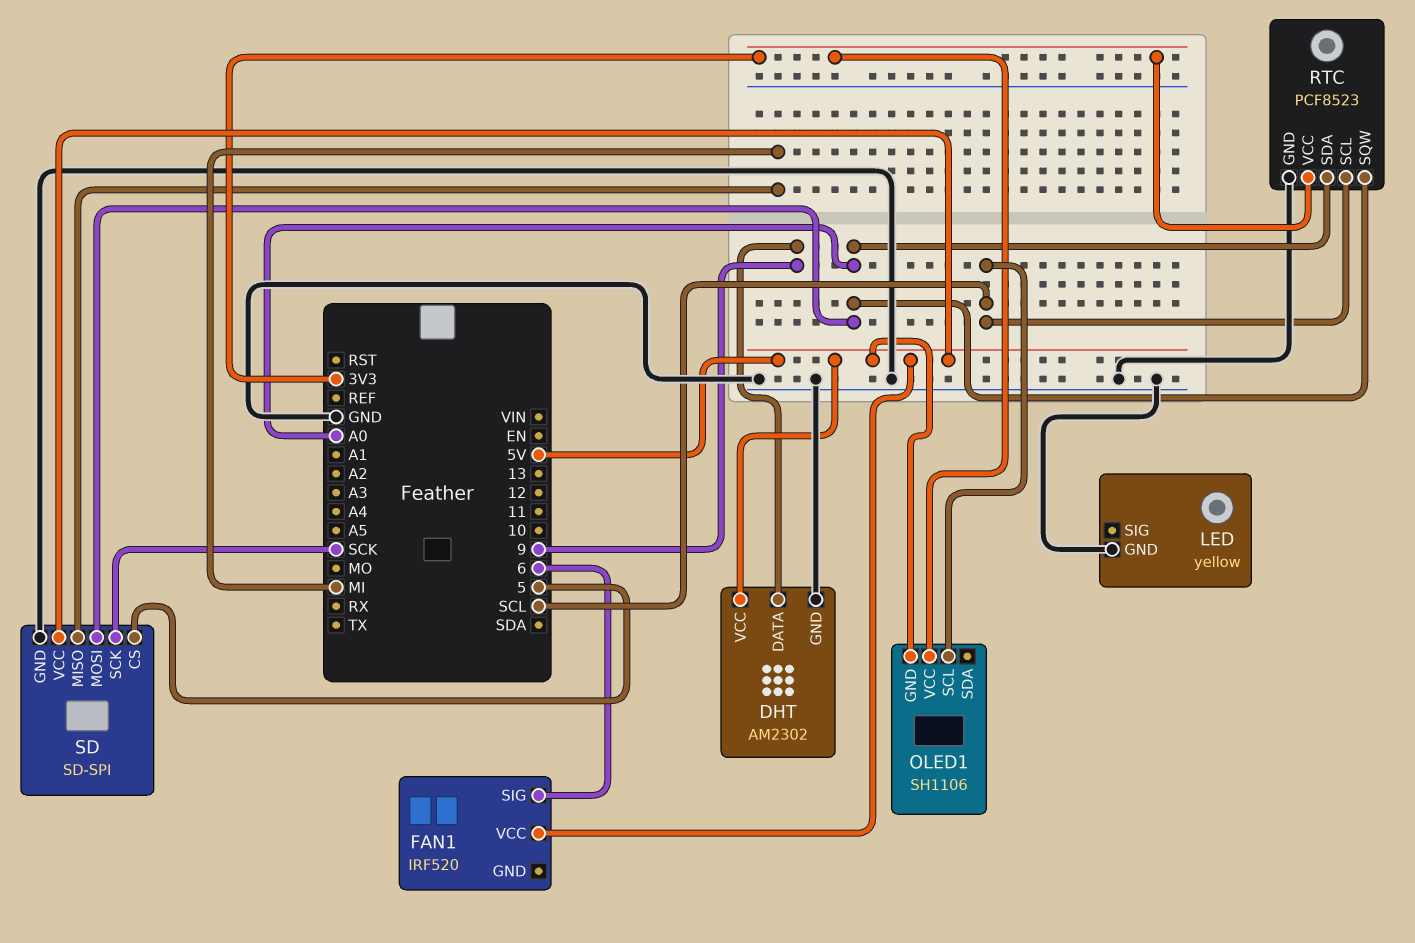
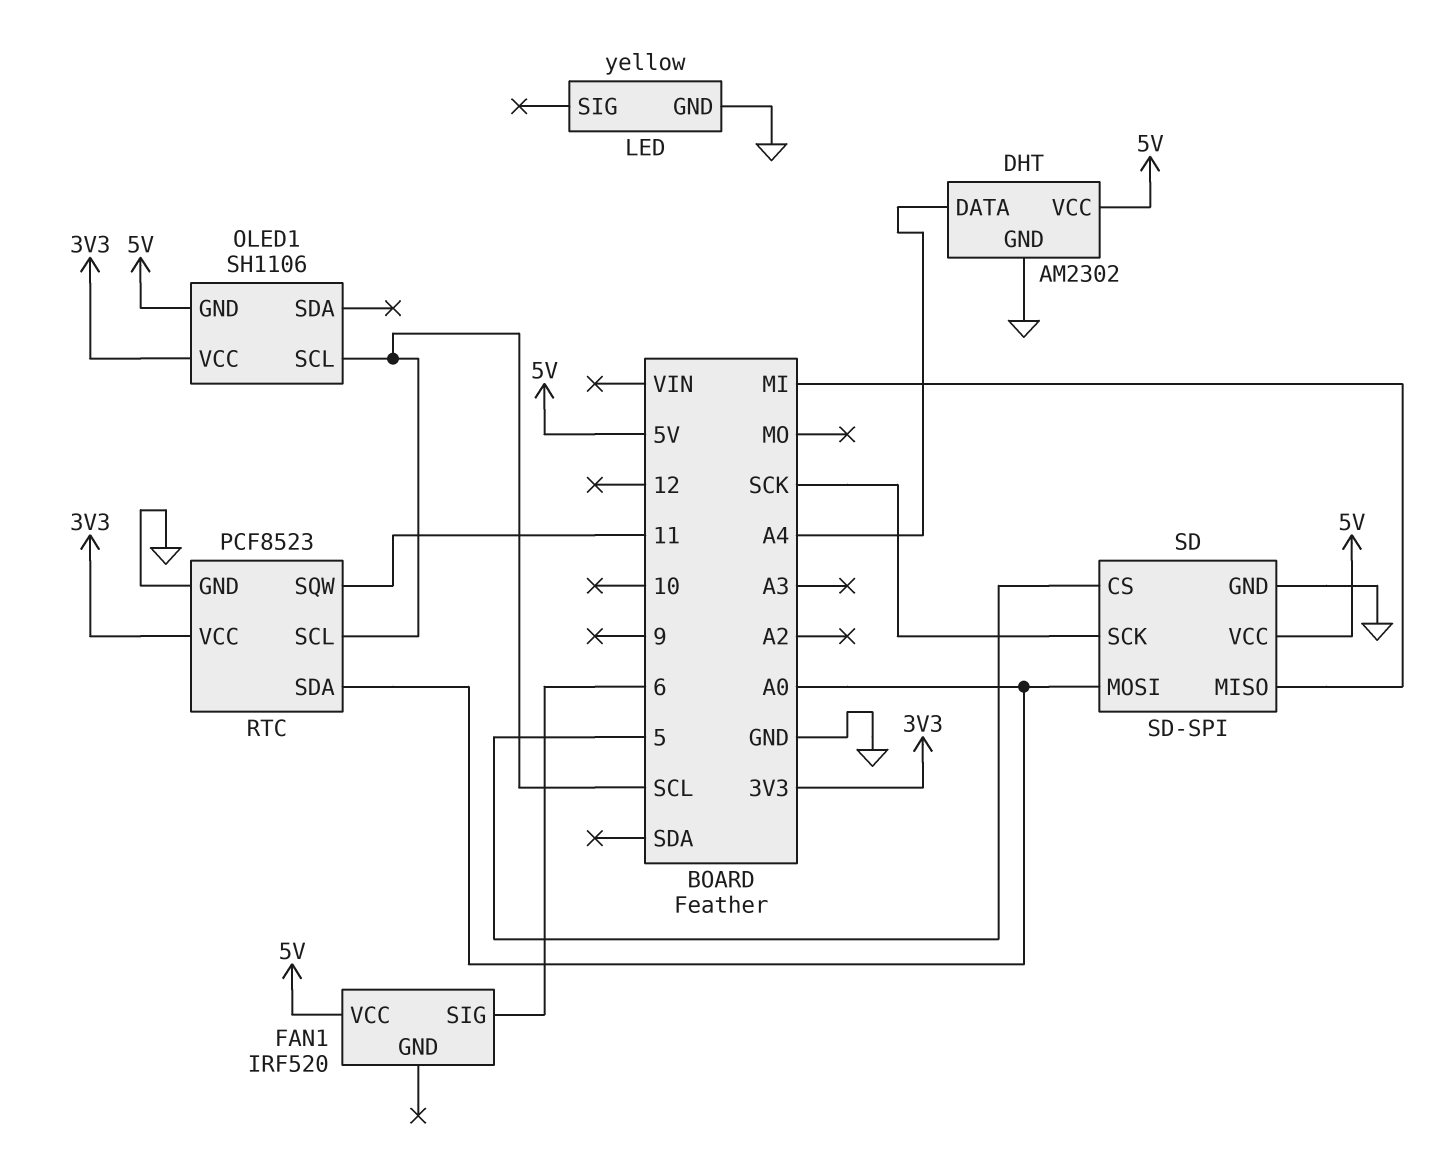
DHT pin DATA: 9 -> A4
RTC pin SQW: A0 -> 11

